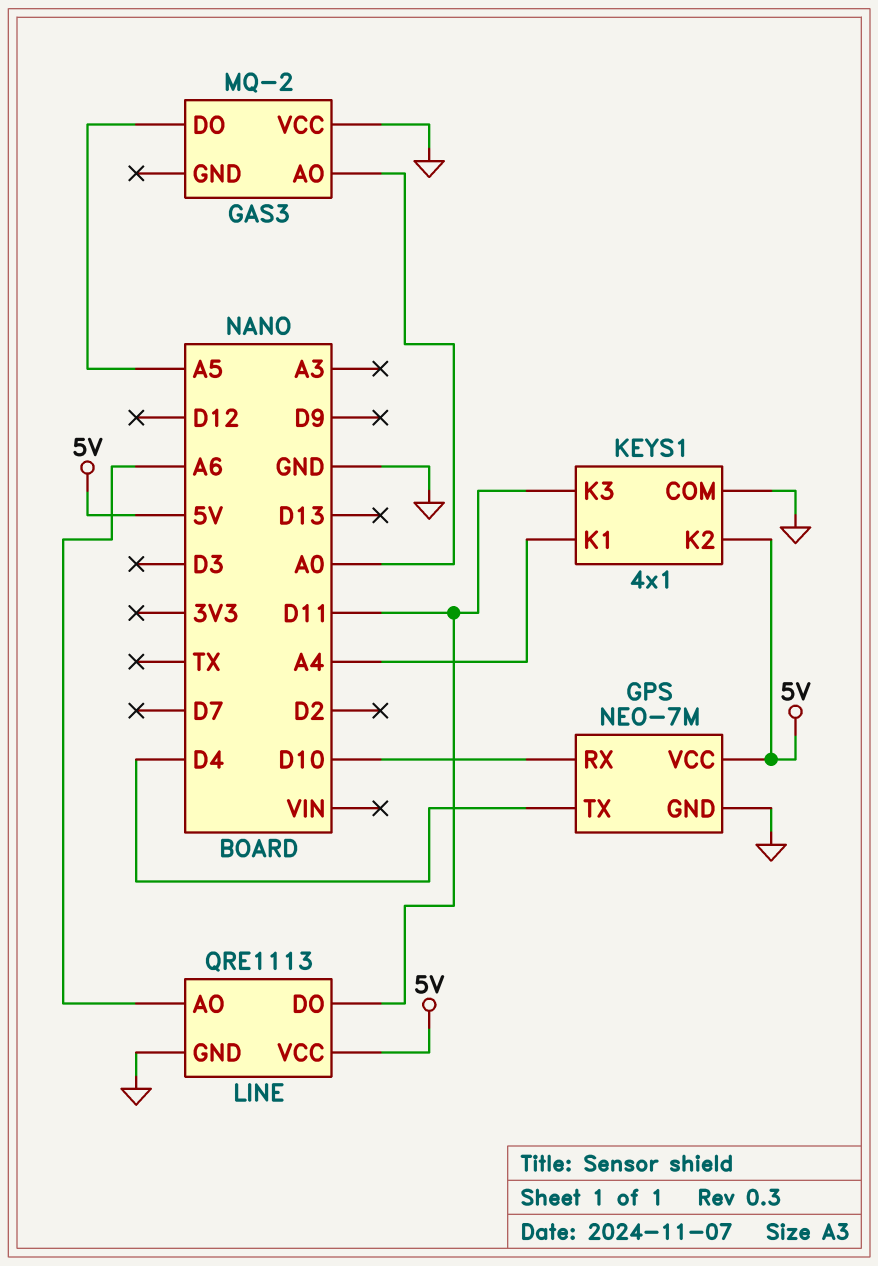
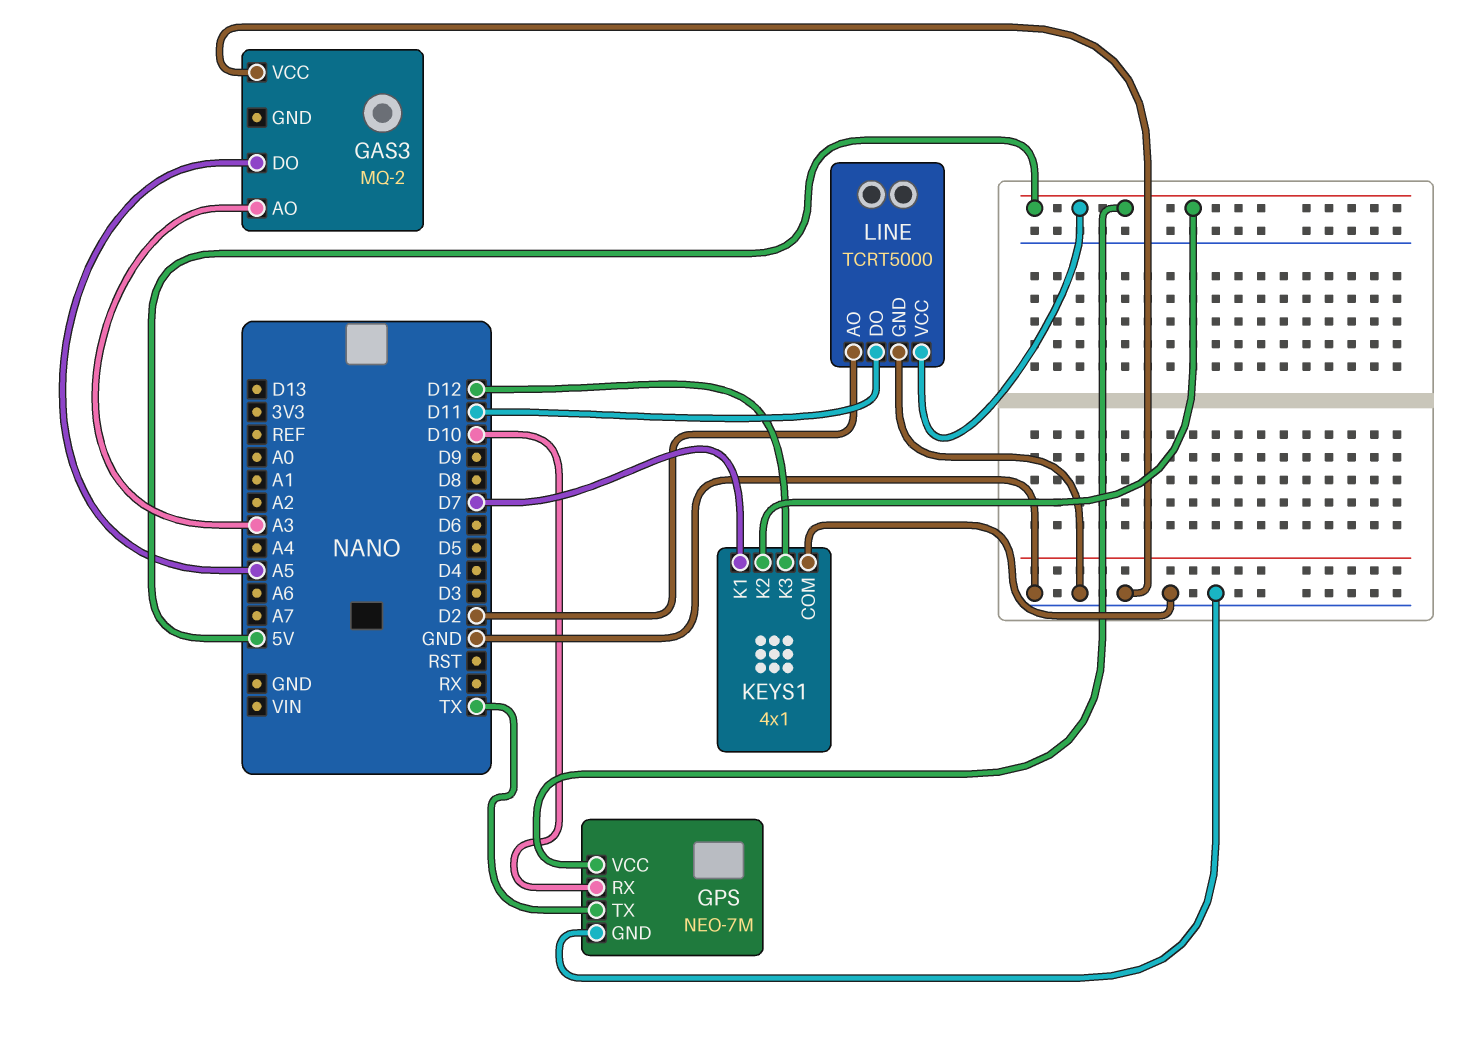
GAS3 pin AO: A0 -> A3
GPS pin TX: D4 -> TX
KEYS1 pin K1: A4 -> D7
KEYS1 pin K3: D11 -> D12
LINE: QRE1113 -> TCRT5000
LINE pin AO: A6 -> D2

